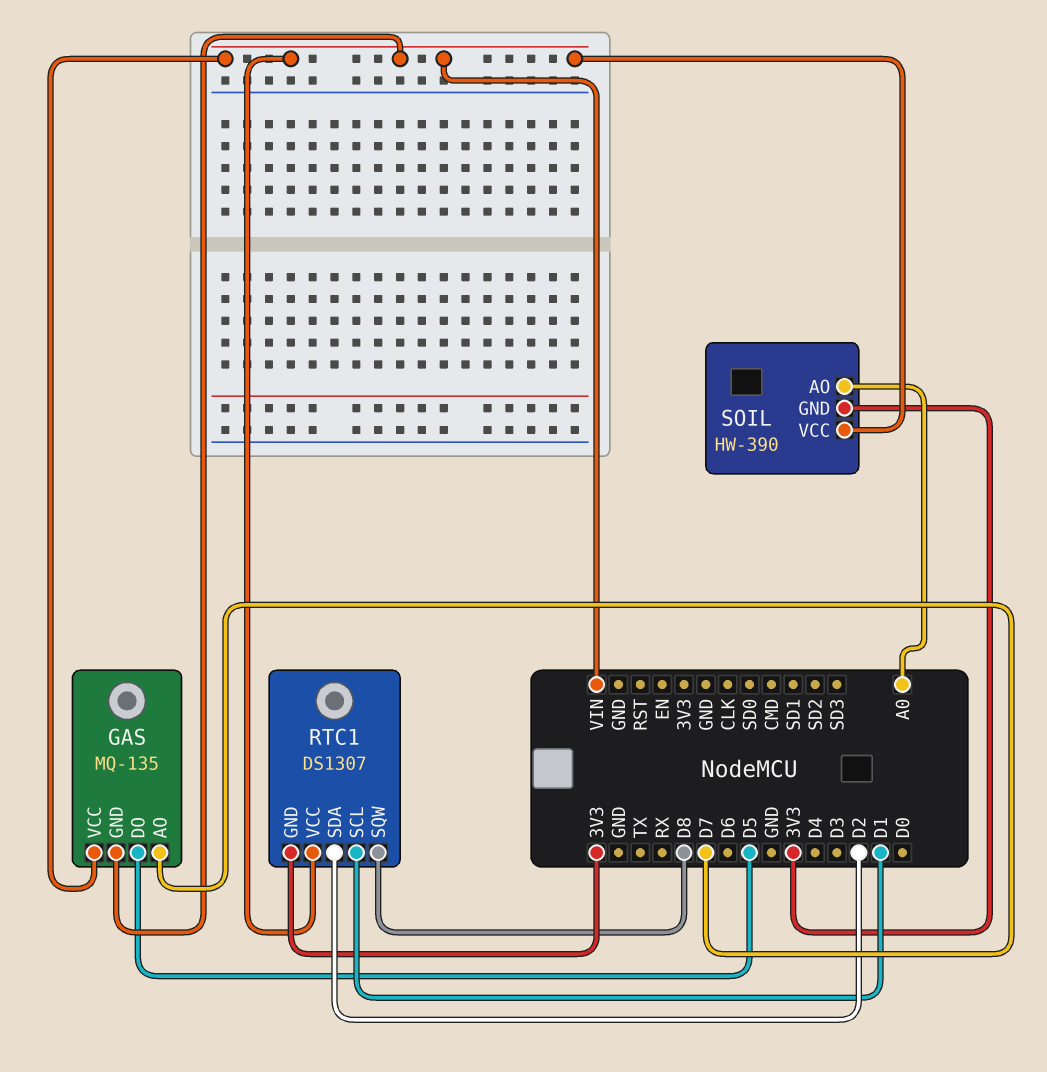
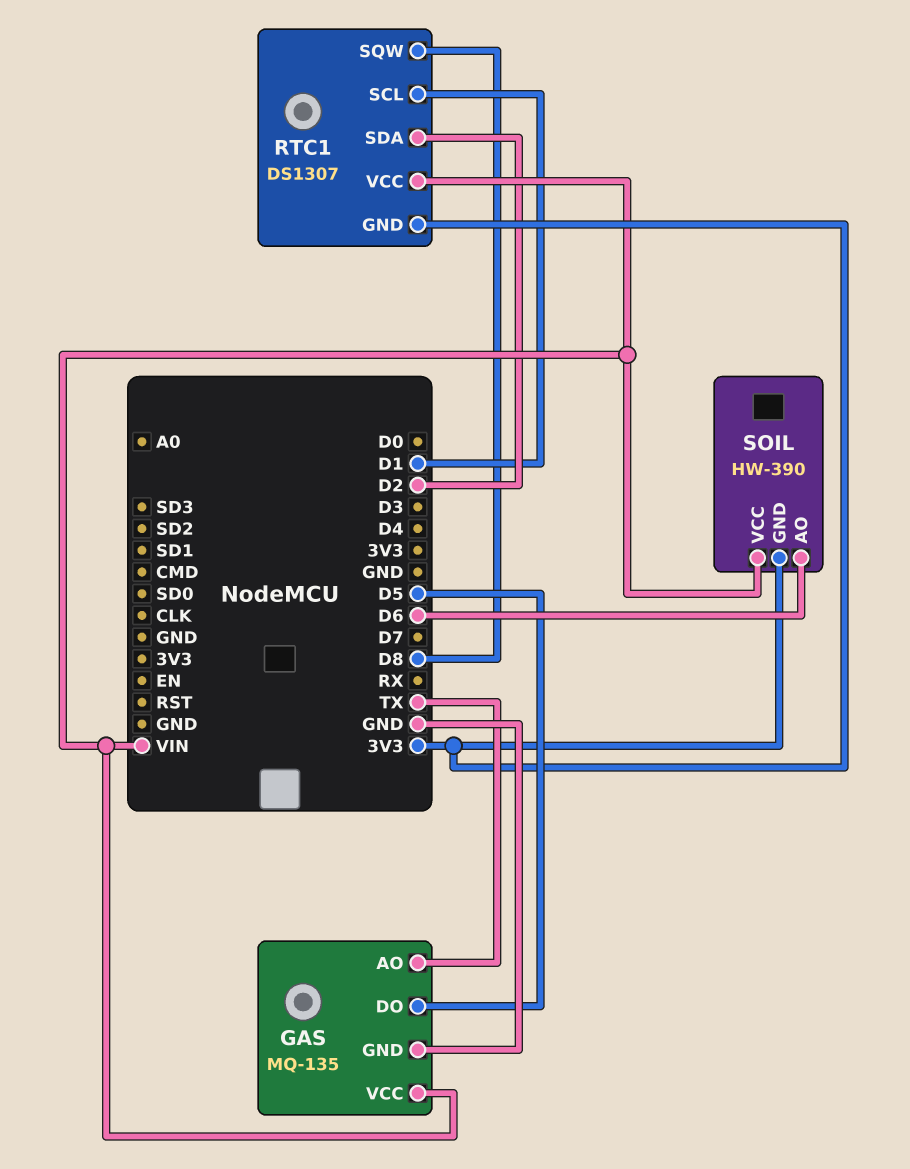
GAS pin AO: D7 -> TX
GAS pin GND: VIN -> GND
SOIL pin AO: A0 -> D6

